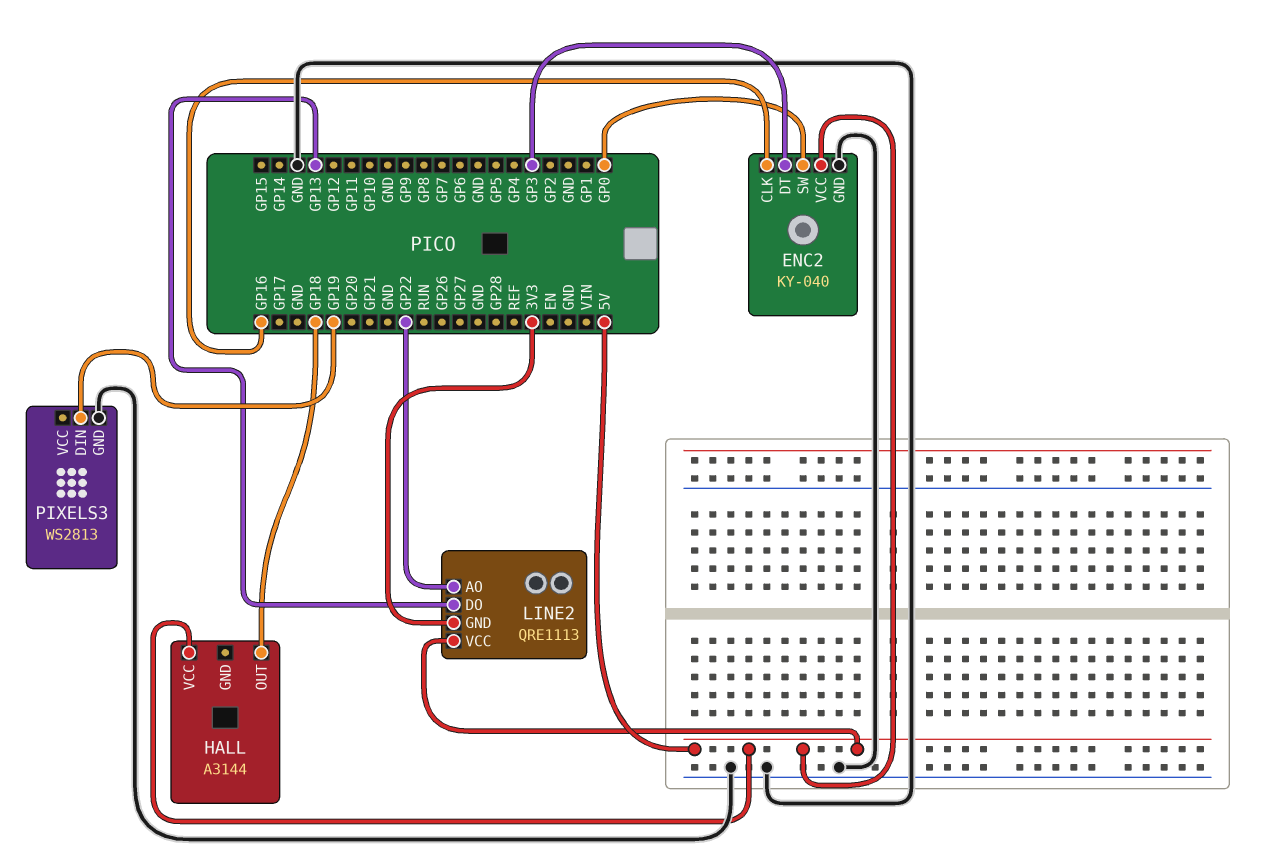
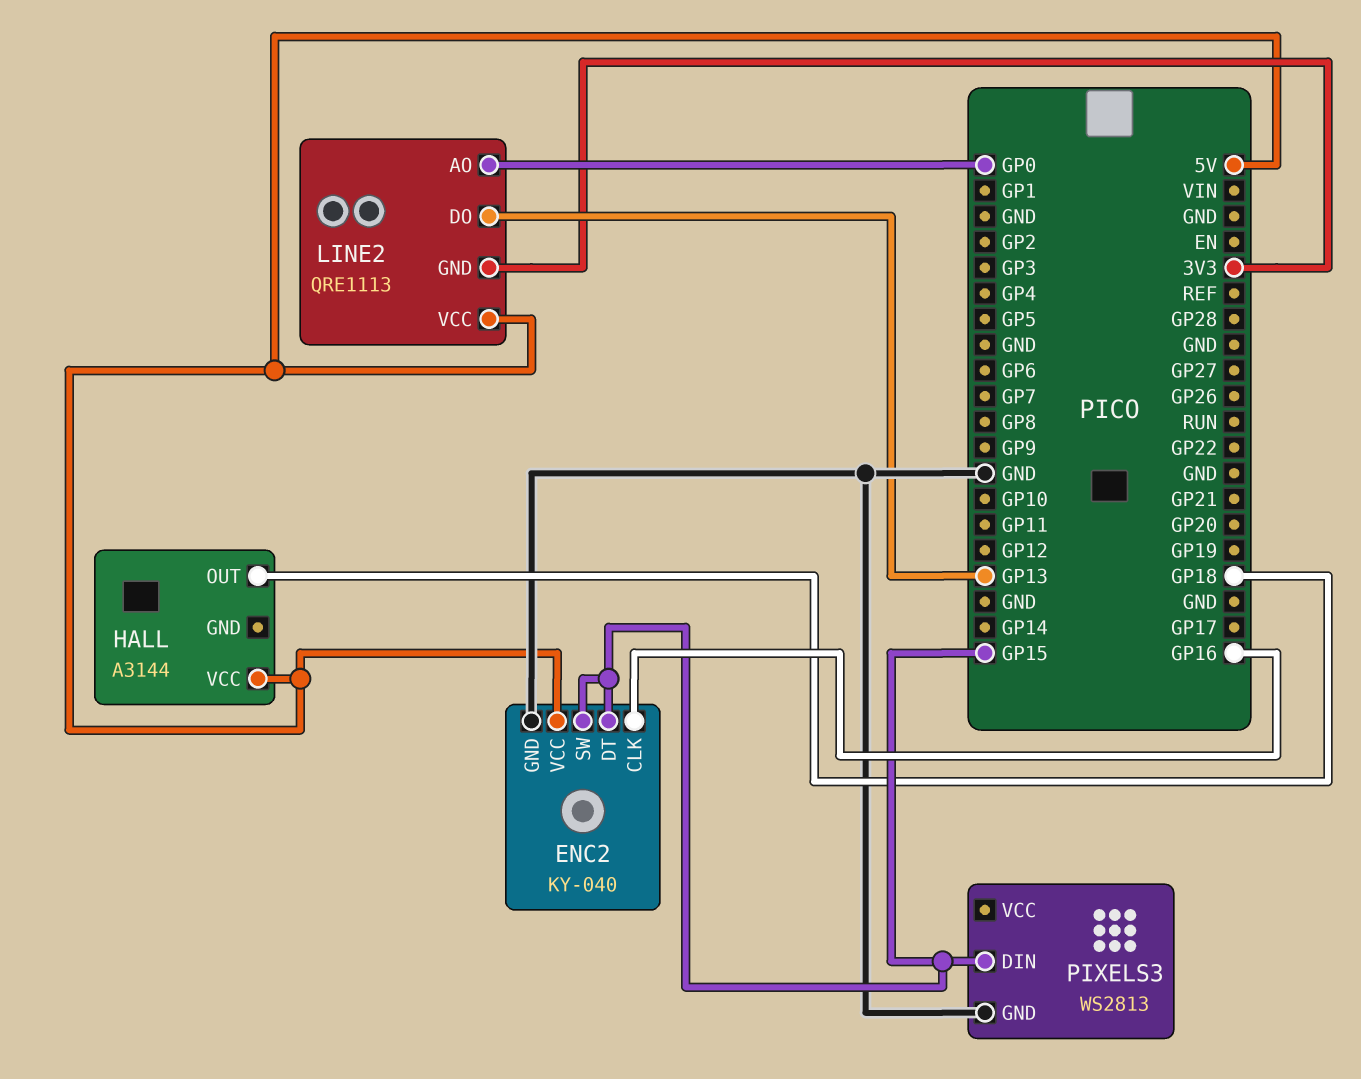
ENC2 pin DT: GP3 -> GP15
ENC2 pin SW: GP0 -> GP15
LINE2 pin AO: GP22 -> GP0
PIXELS3 pin DIN: GP19 -> GP15

